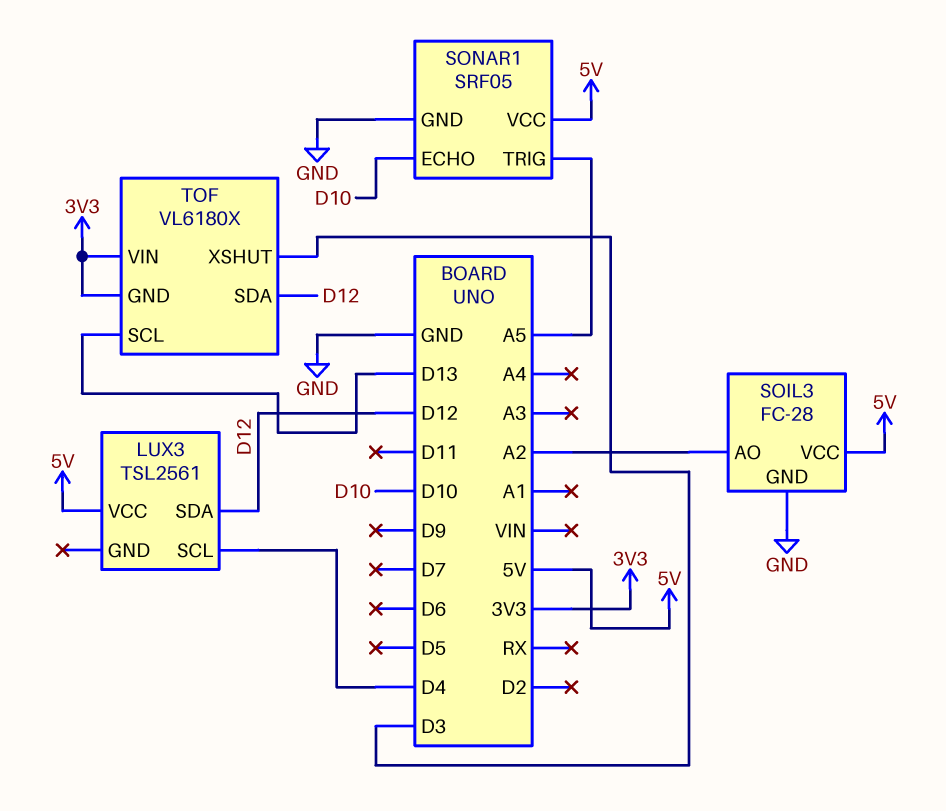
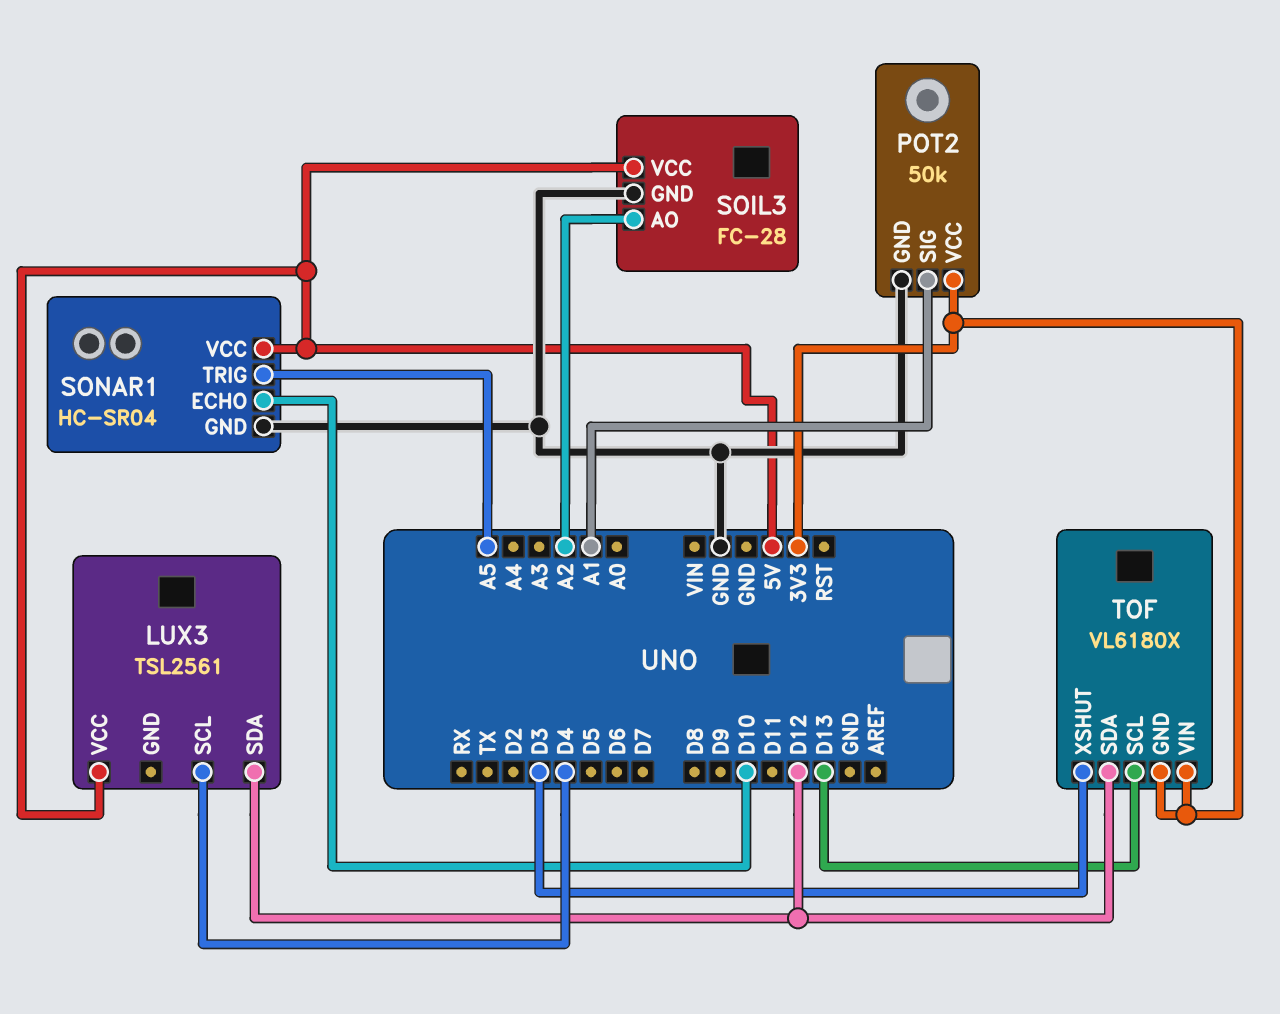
POT2: none -> 50k
POT2 pin GND: none -> GND
POT2 pin SIG: none -> A1
POT2 pin VCC: none -> 3V3
SONAR1: SRF05 -> HC-SR04

